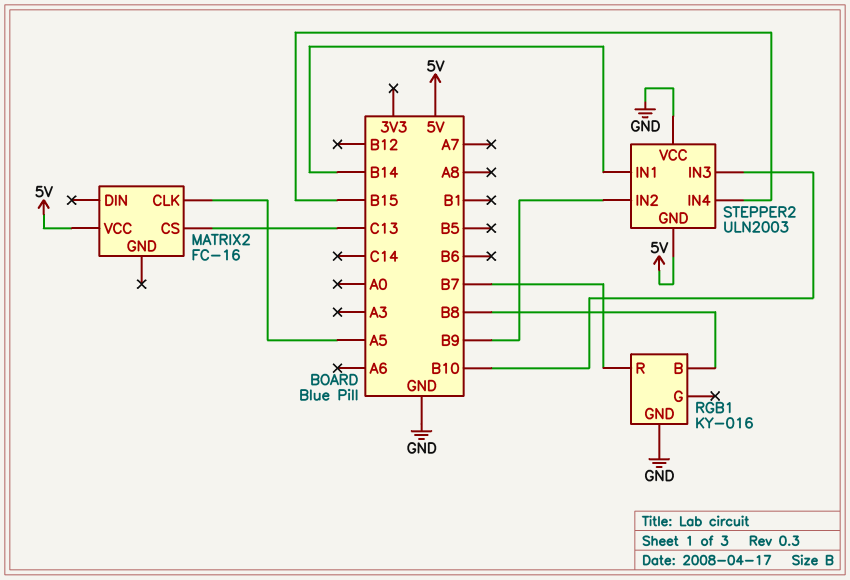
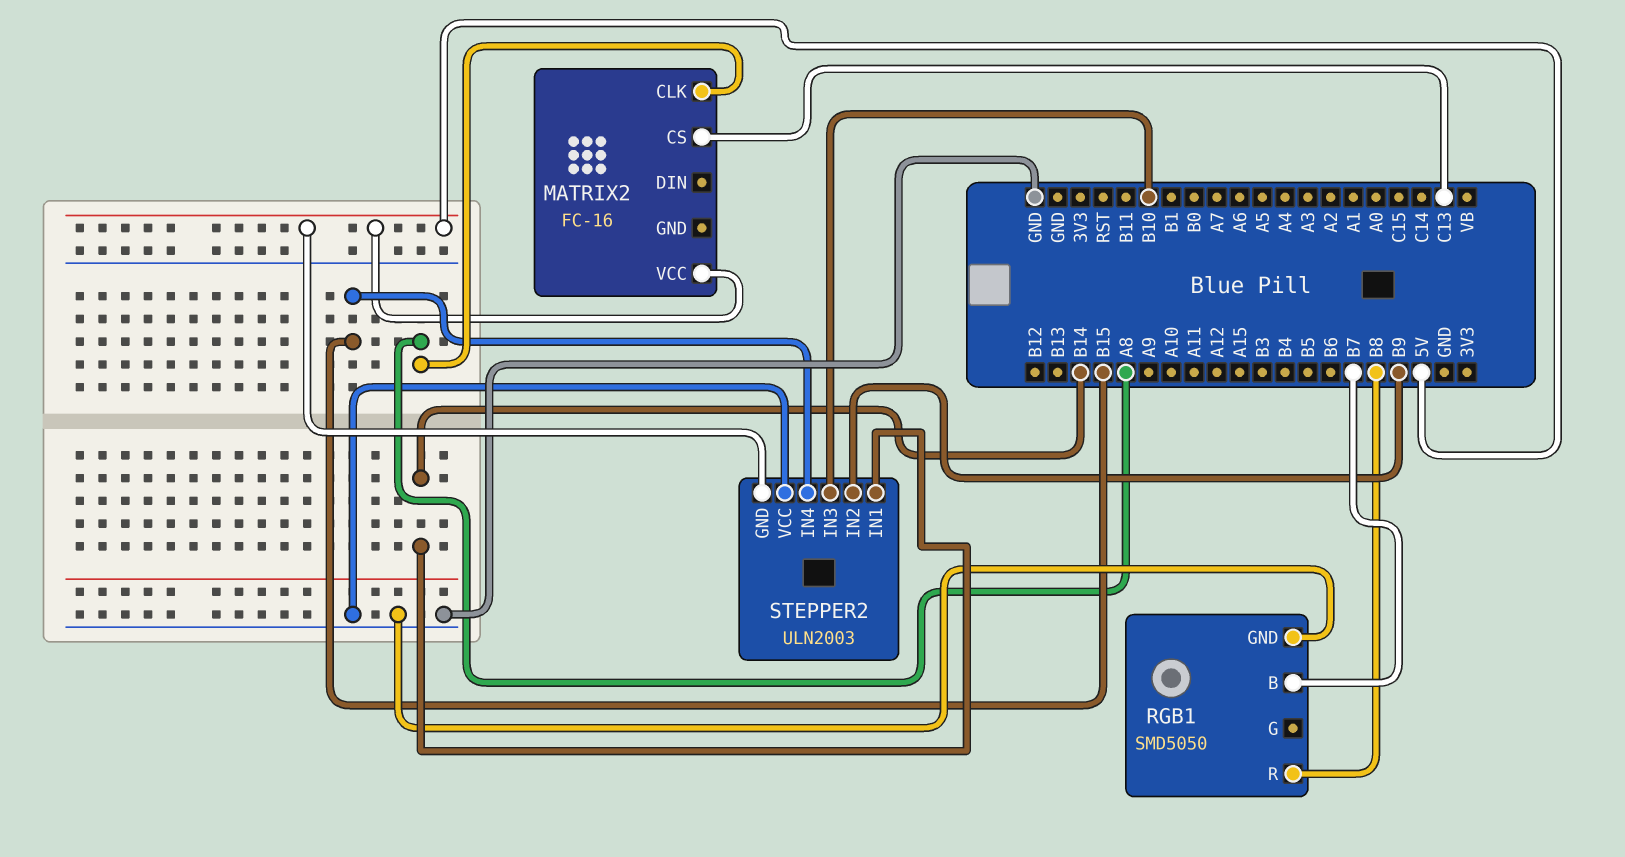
MATRIX2 pin CLK: A5 -> A8
RGB1: KY-016 -> SMD5050
RGB1 pin B: B8 -> B7
RGB1 pin R: B7 -> B8

